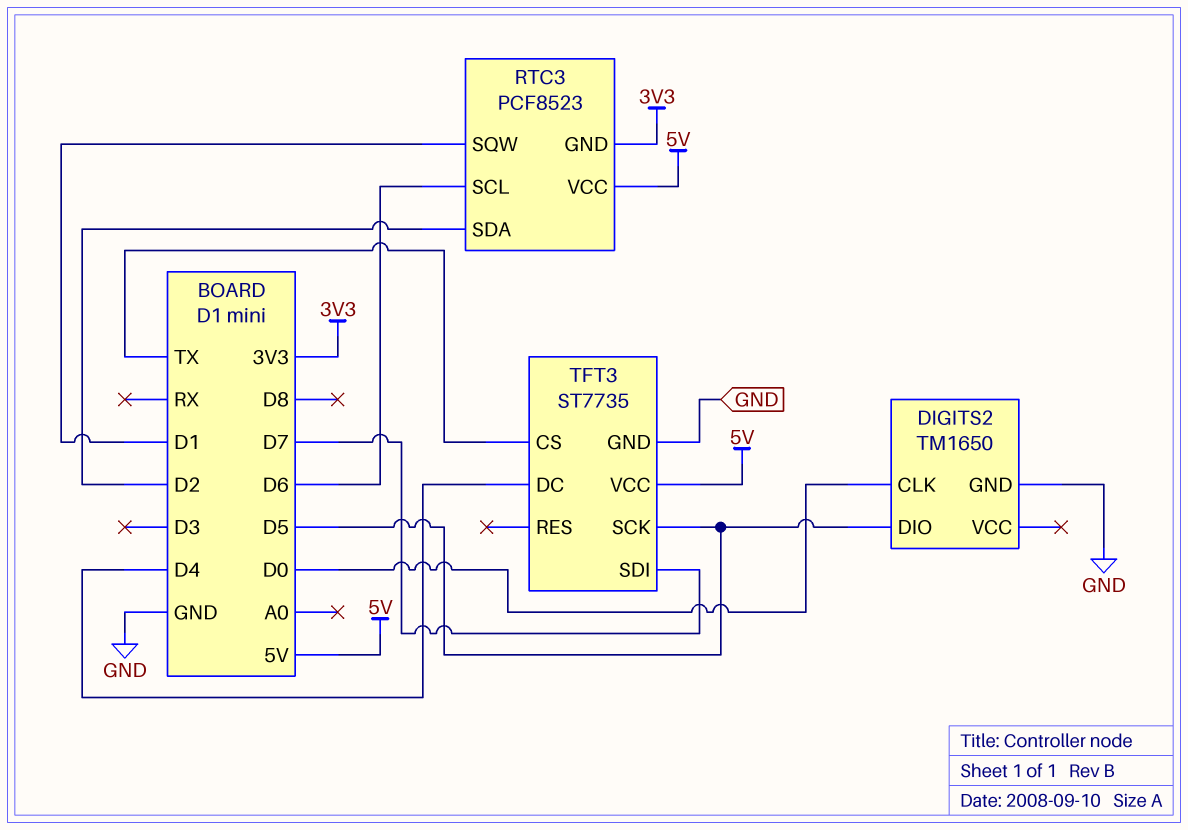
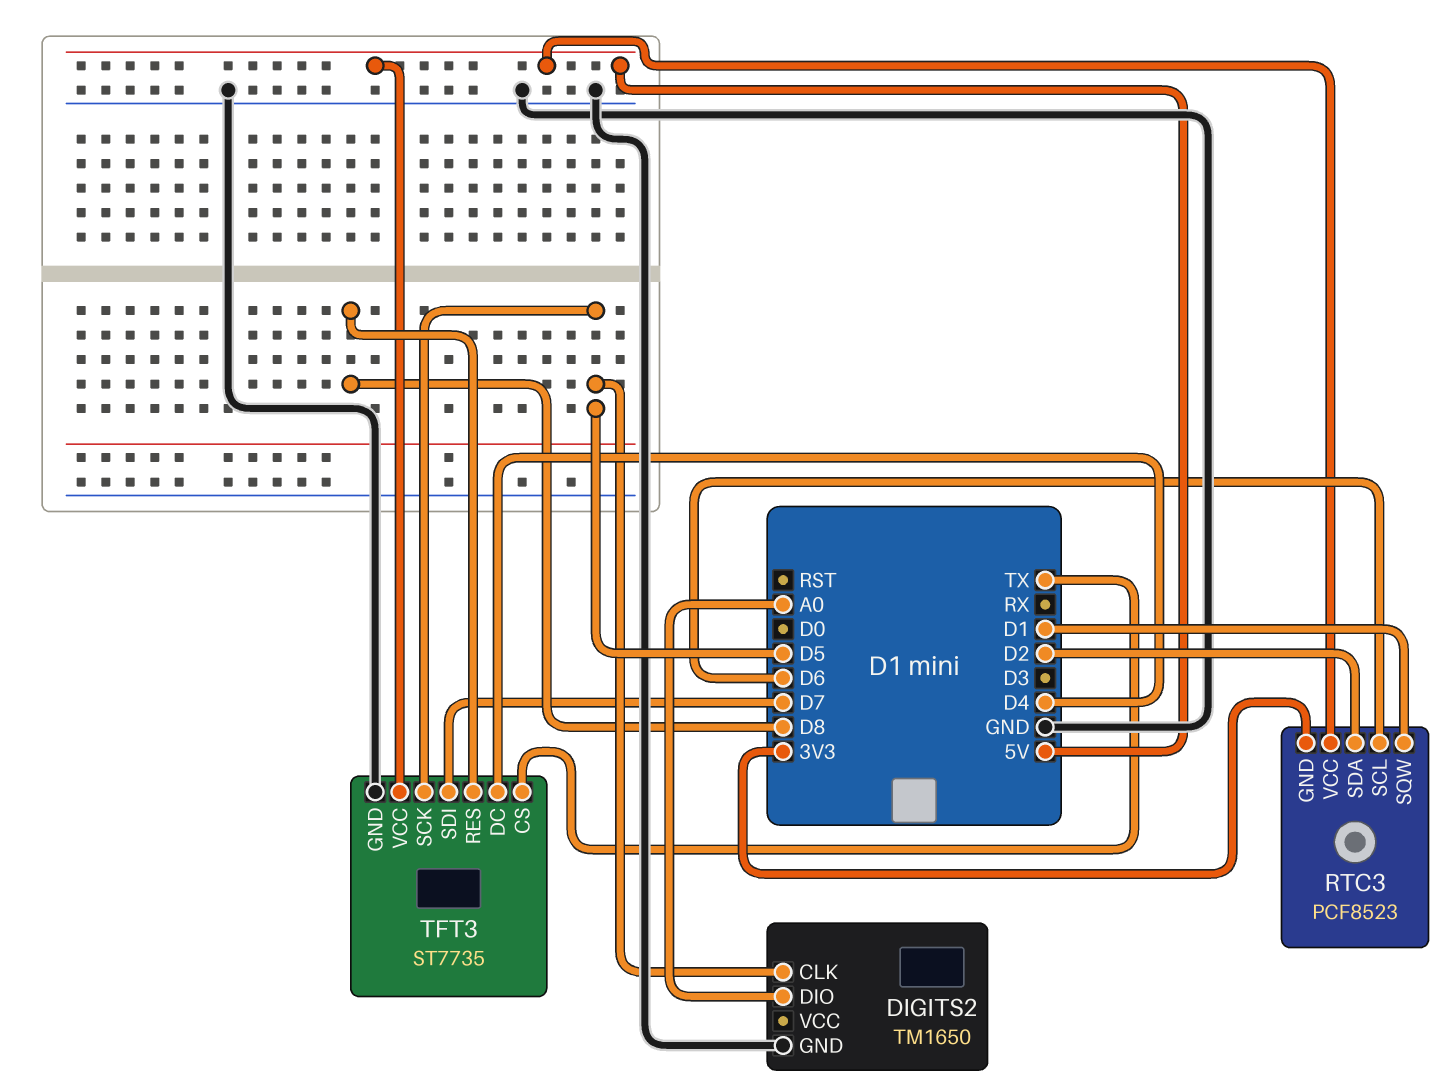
DIGITS2 pin CLK: D0 -> D5
DIGITS2 pin DIO: D5 -> A0
TFT3 pin RES: none -> D8

